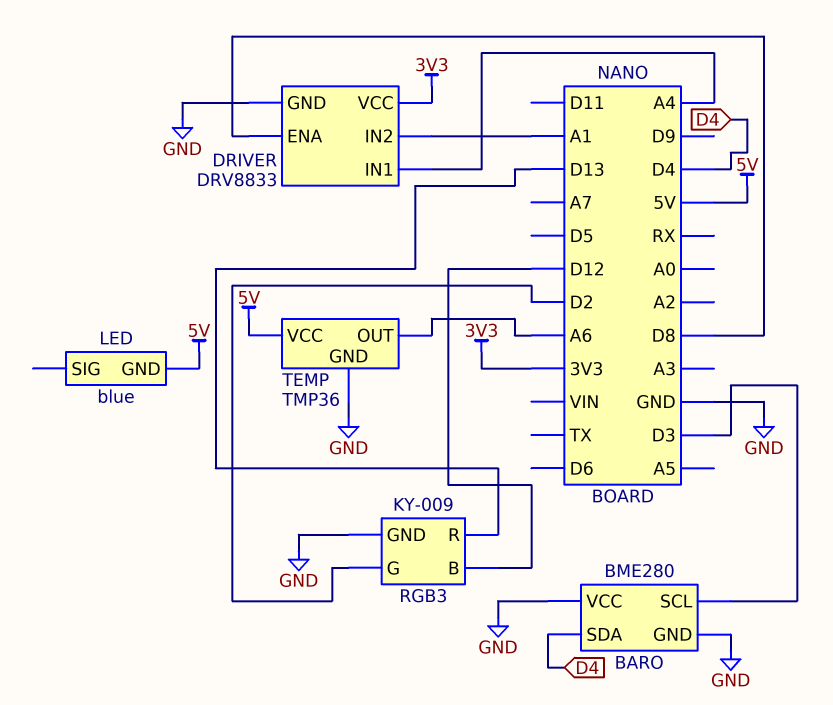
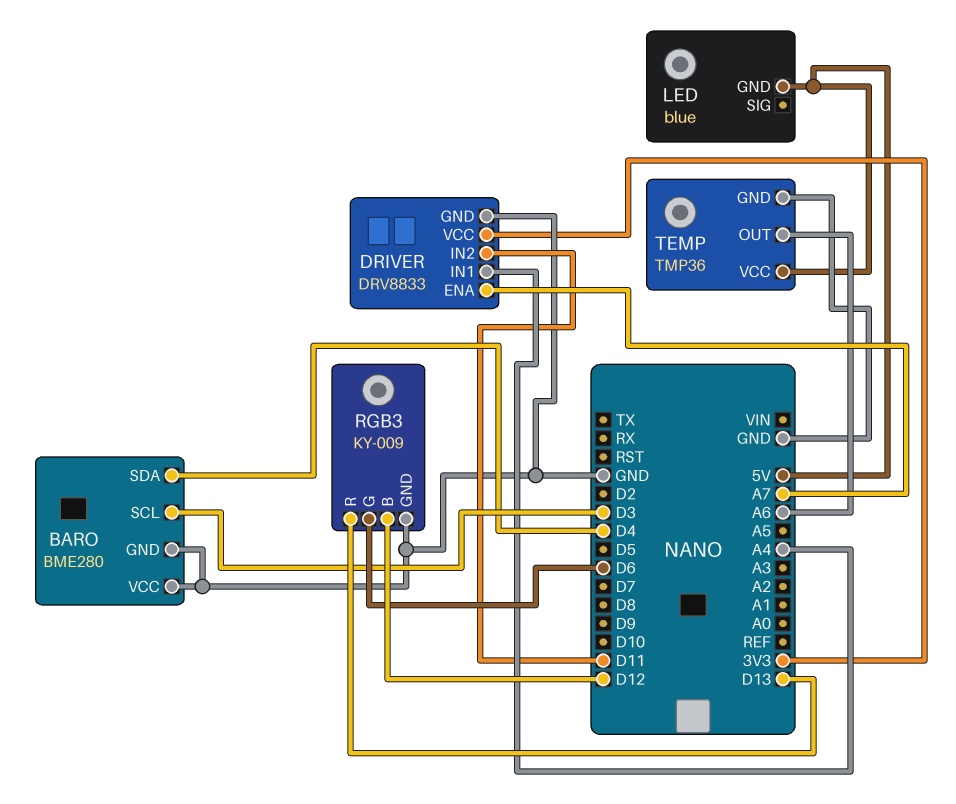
DRIVER pin ENA: D8 -> A7
DRIVER pin IN2: A1 -> D11
RGB3 pin G: D2 -> D6

